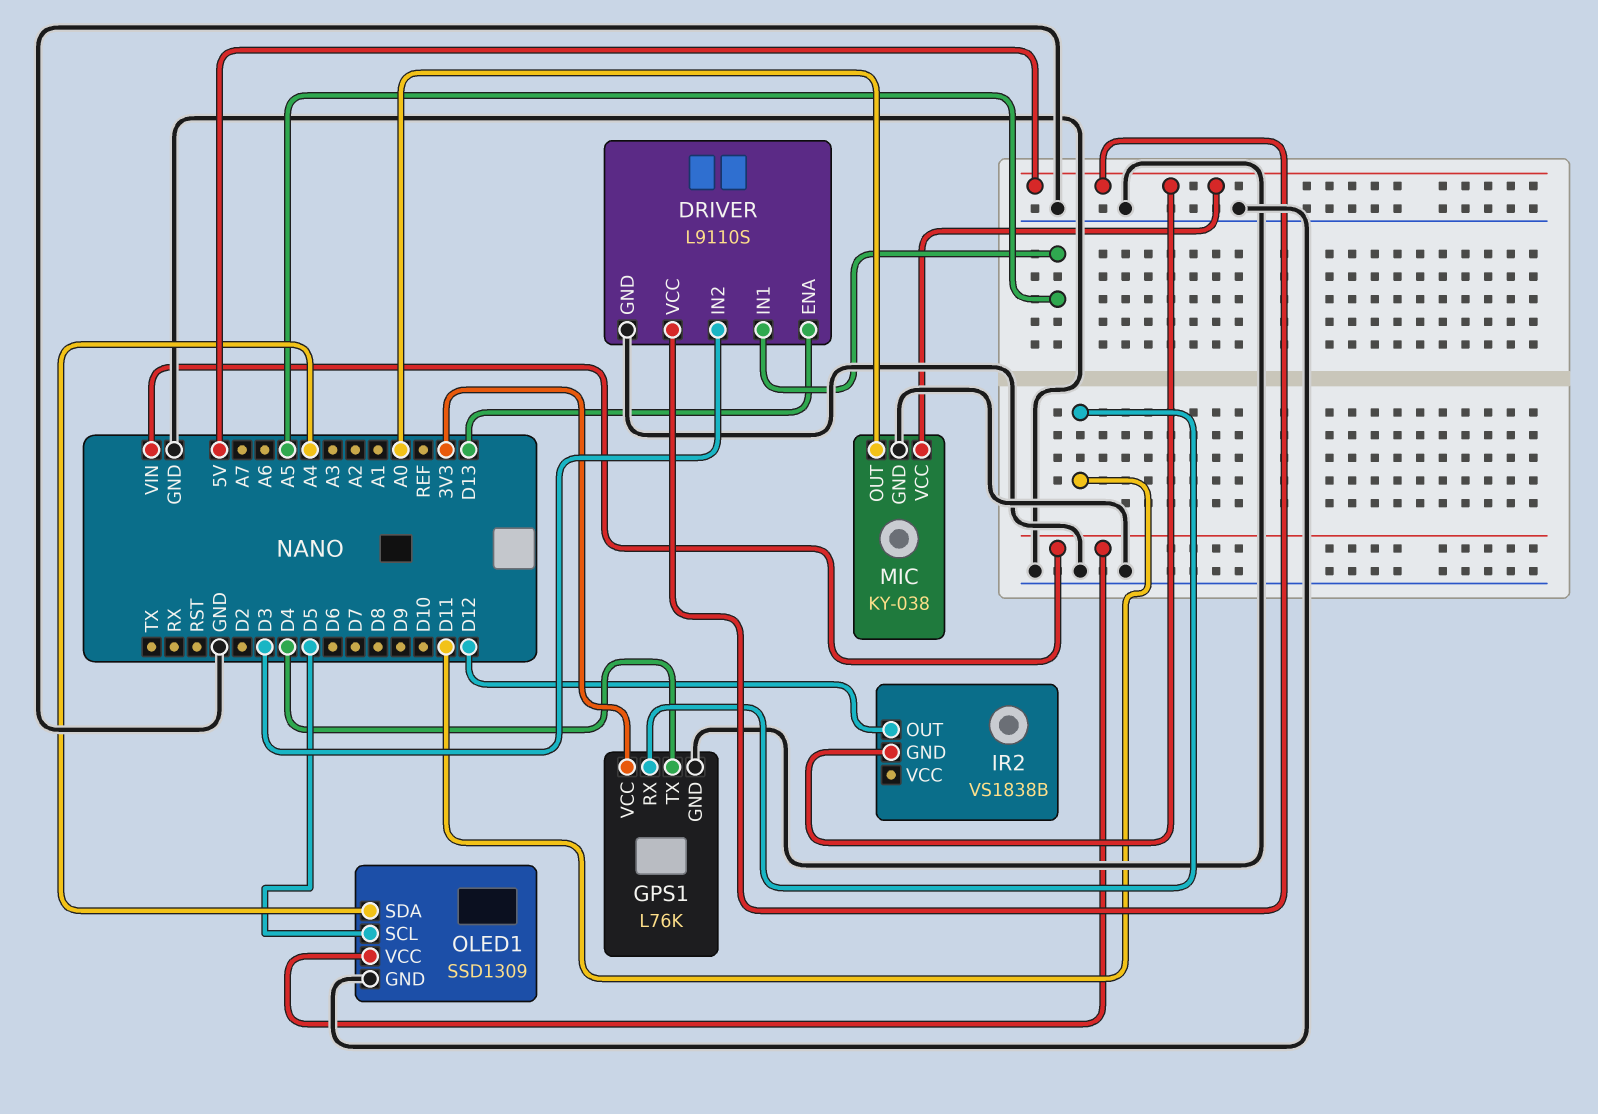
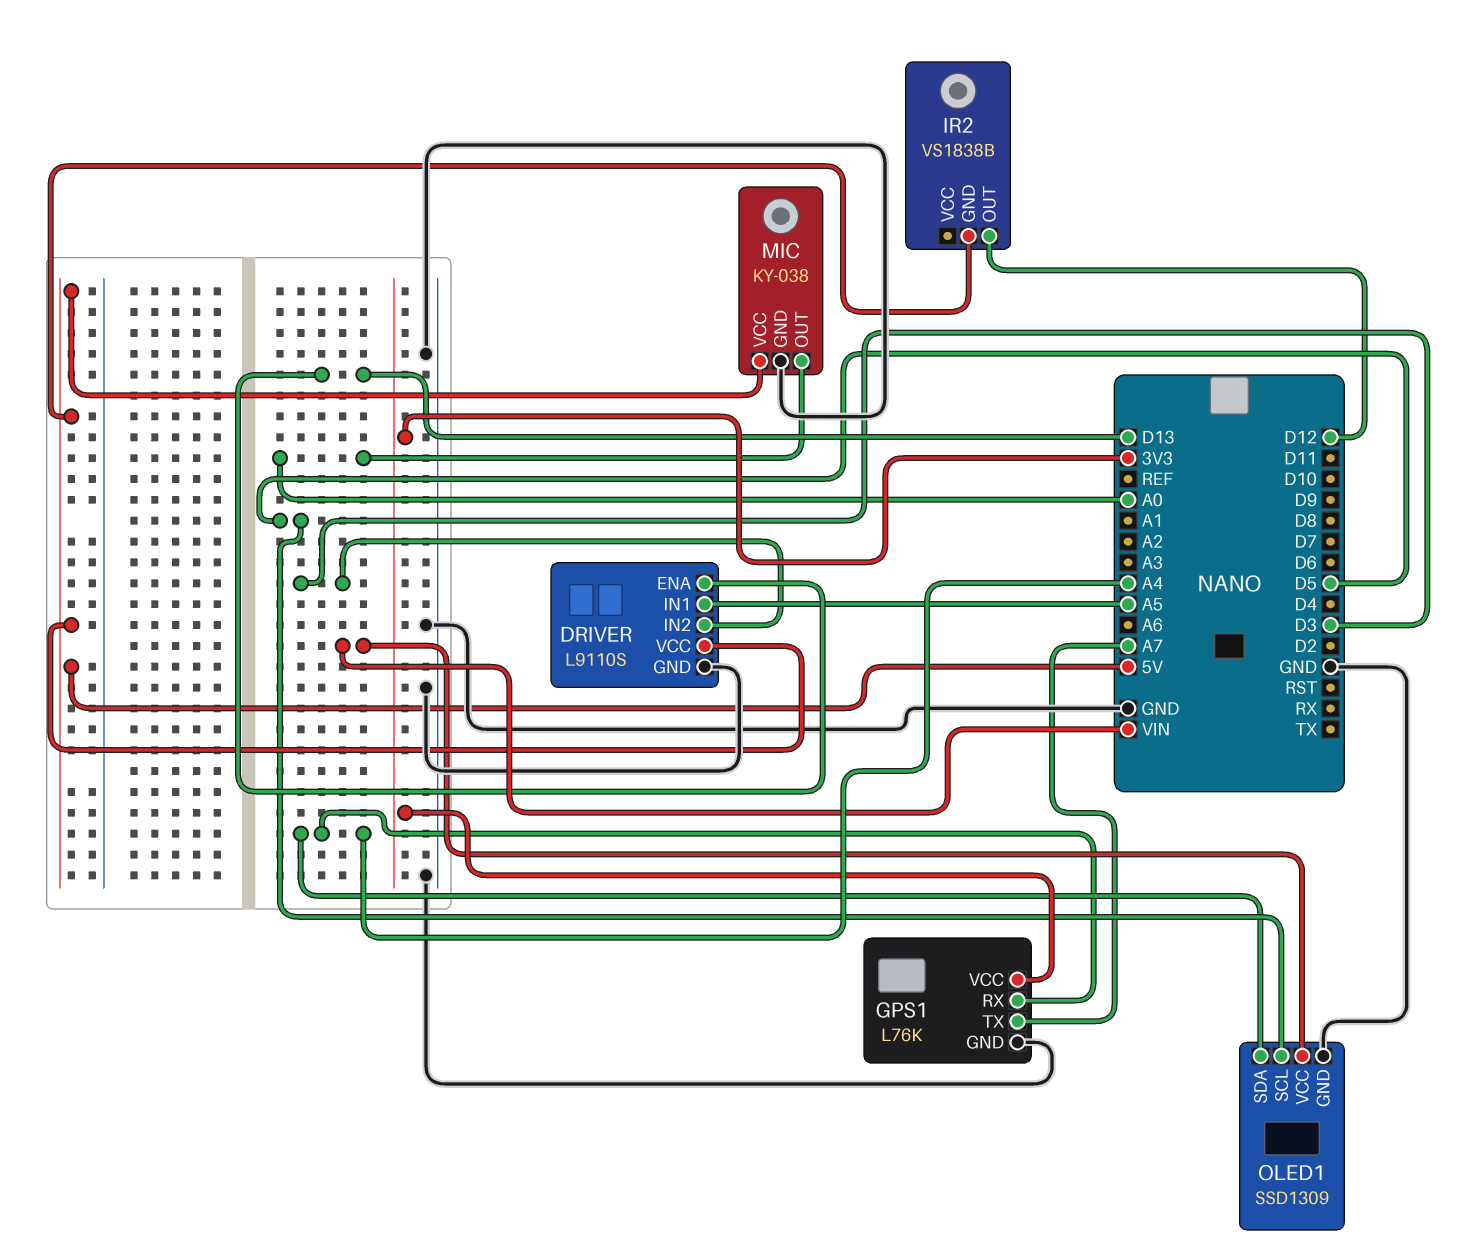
GPS1 pin RX: D11 -> A4
GPS1 pin TX: D4 -> A7

